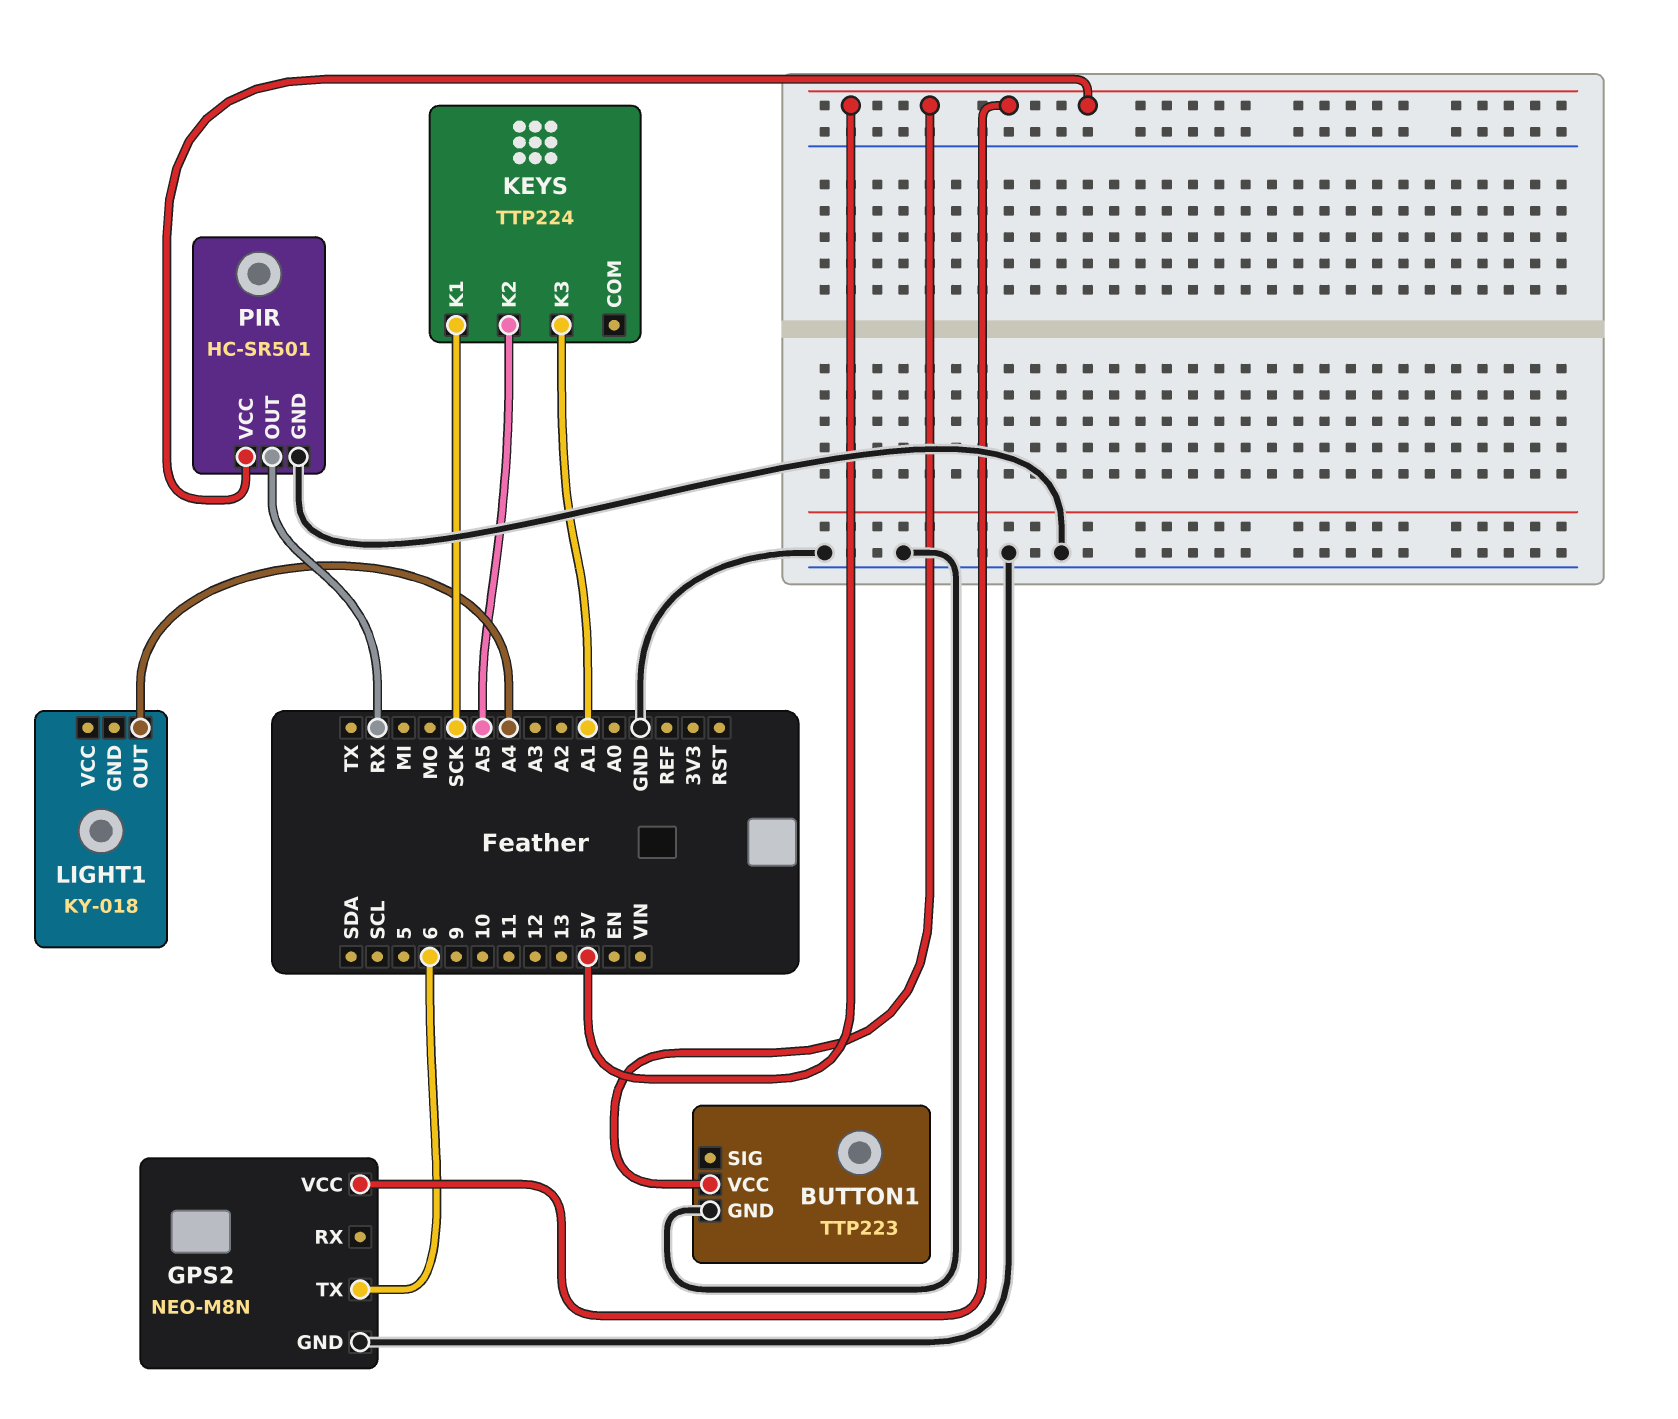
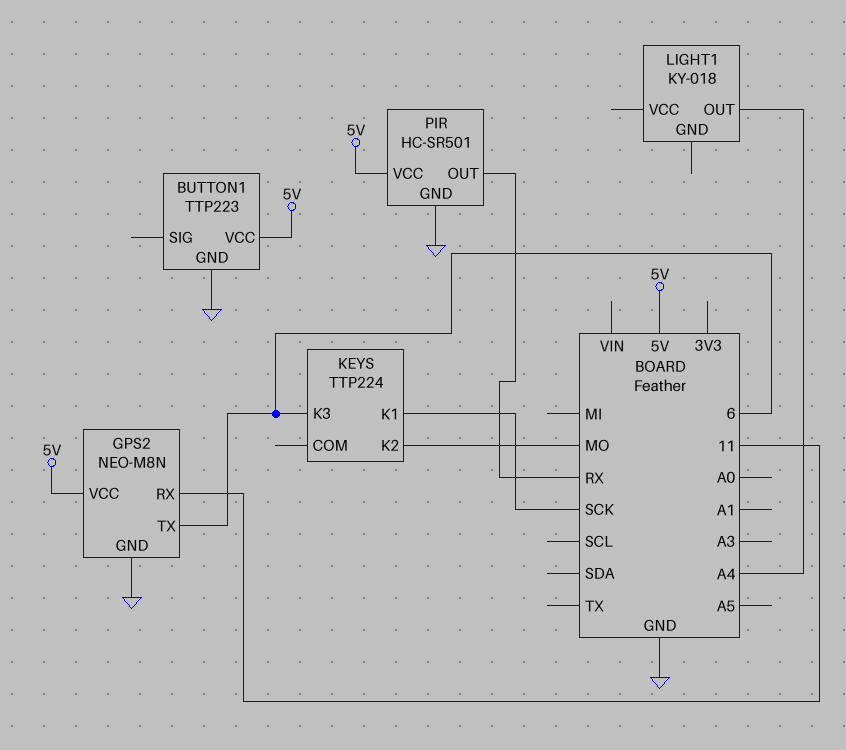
GPS2 pin RX: none -> 11
KEYS pin K2: A5 -> MO
KEYS pin K3: A1 -> 6

